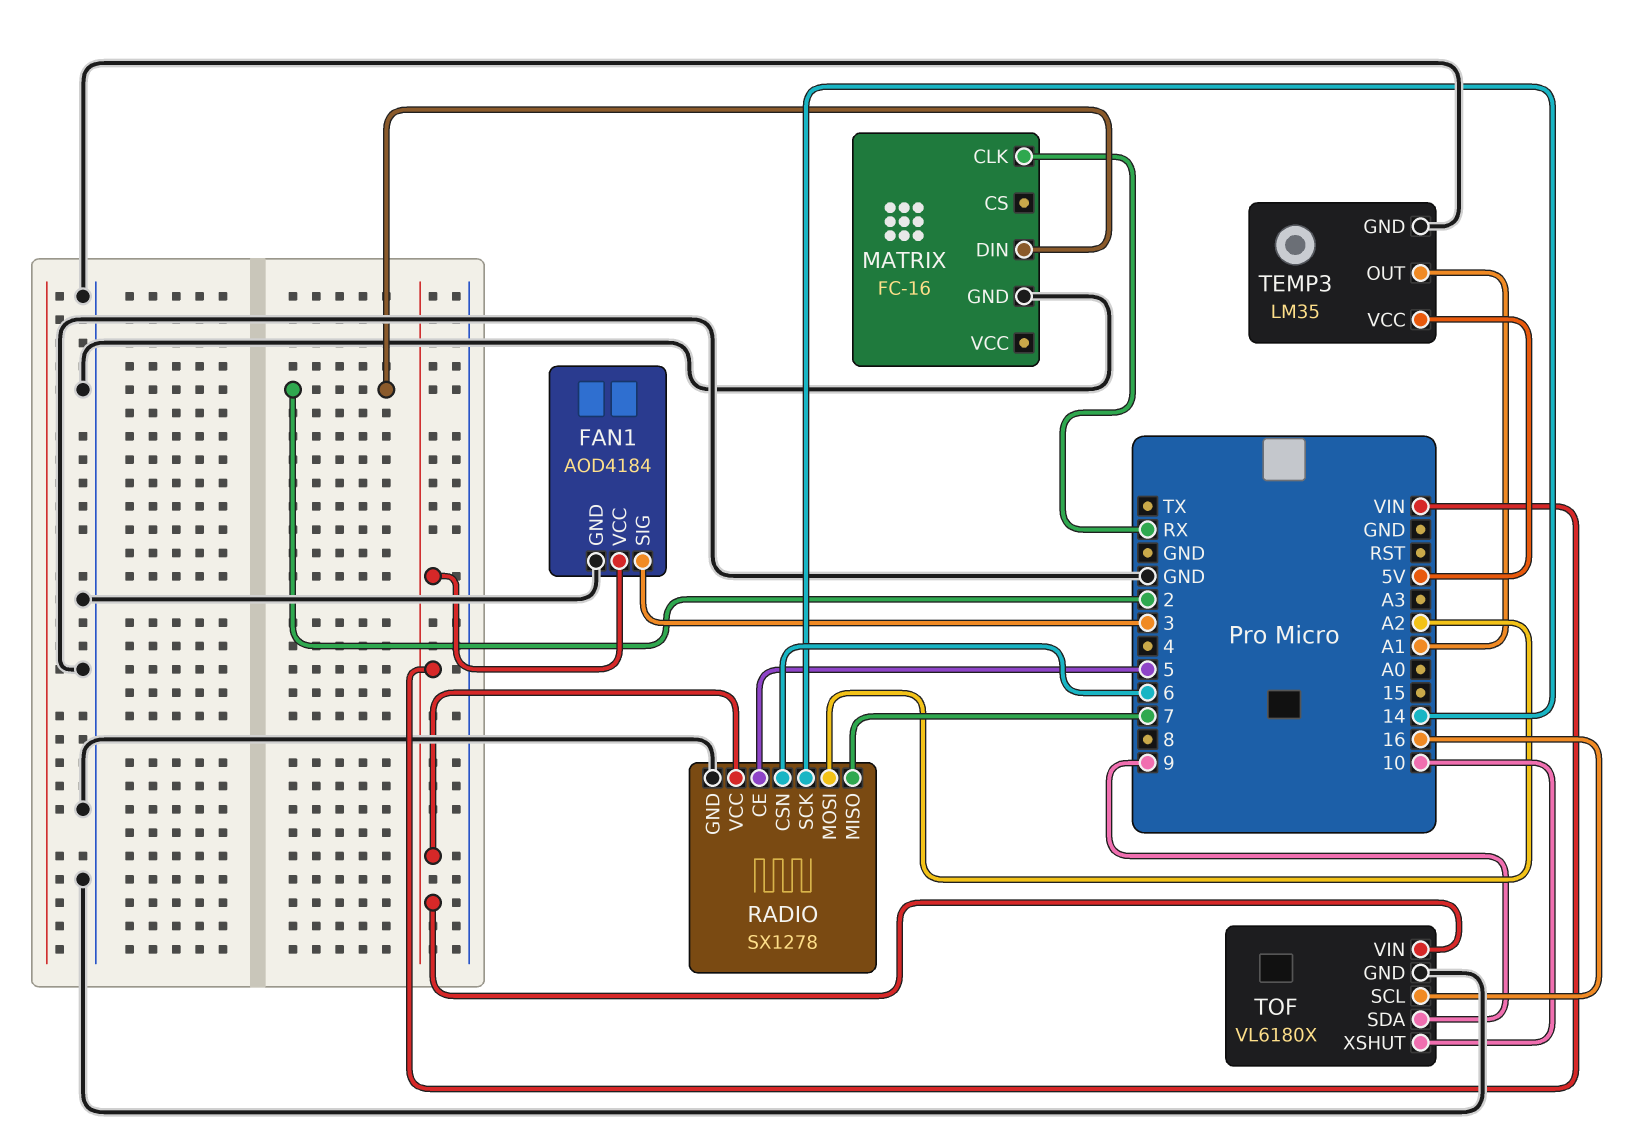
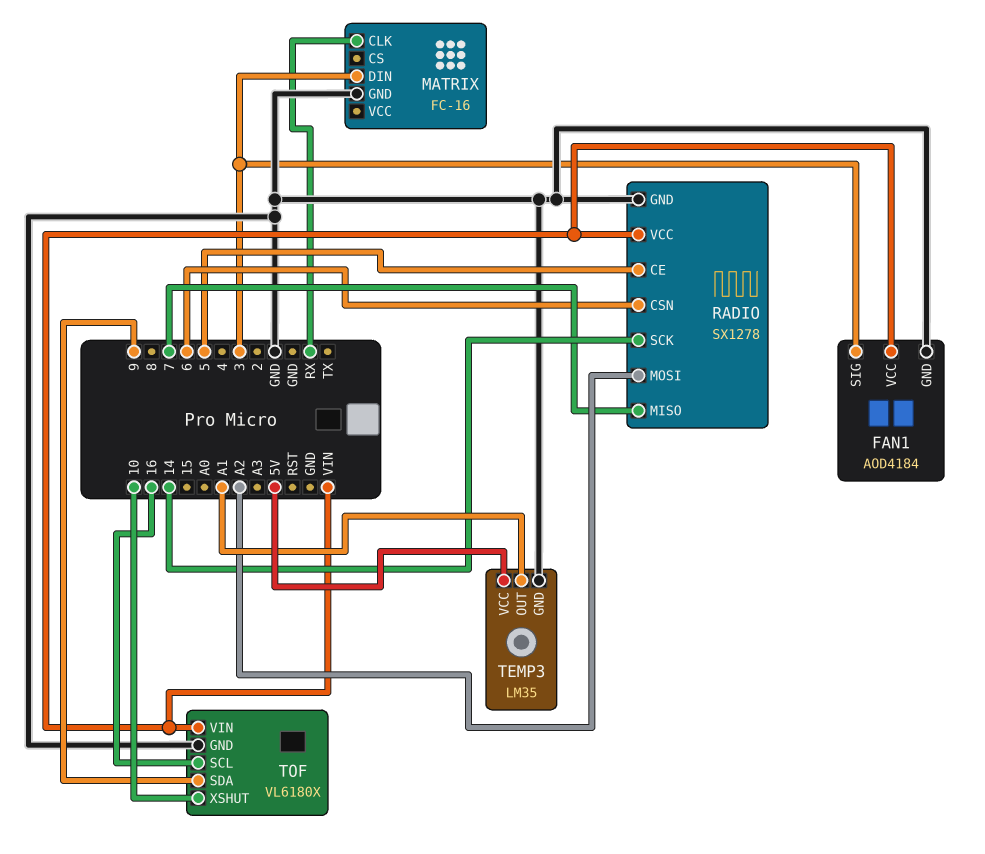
MATRIX pin DIN: 2 -> 3

